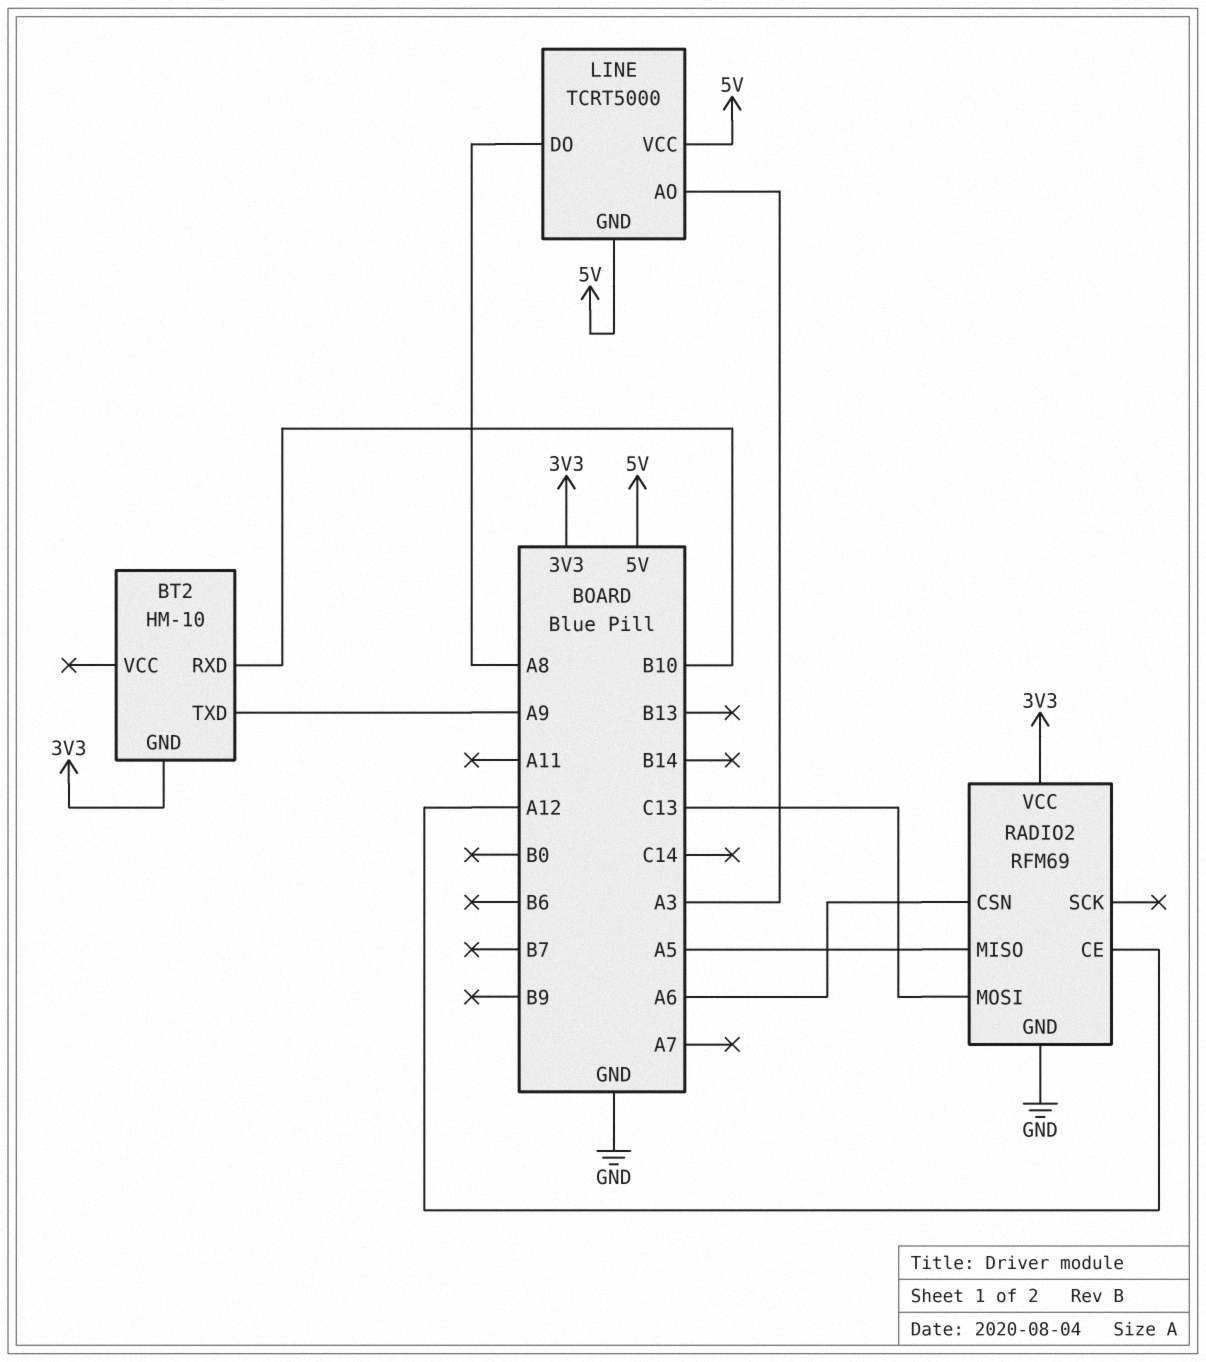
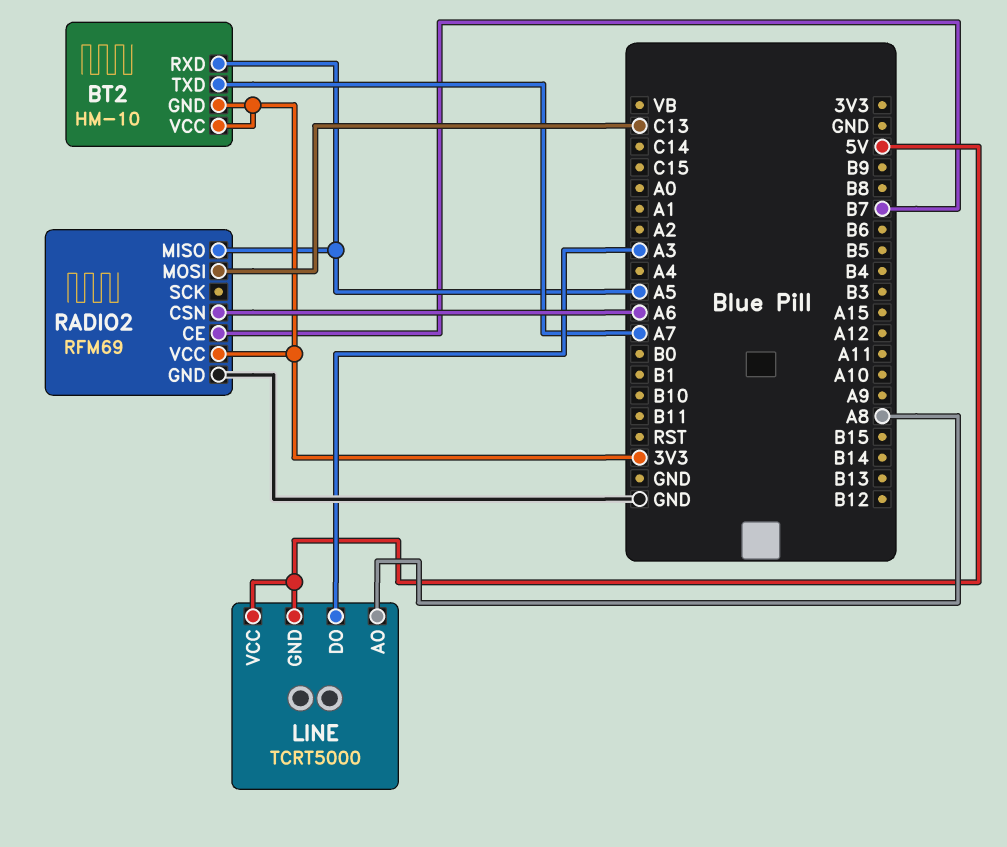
BT2 pin RXD: B10 -> A5
BT2 pin TXD: A9 -> A7
BT2 pin VCC: none -> 3V3
LINE pin AO: A3 -> A8
LINE pin DO: A8 -> A3
RADIO2 pin CE: A12 -> B7

